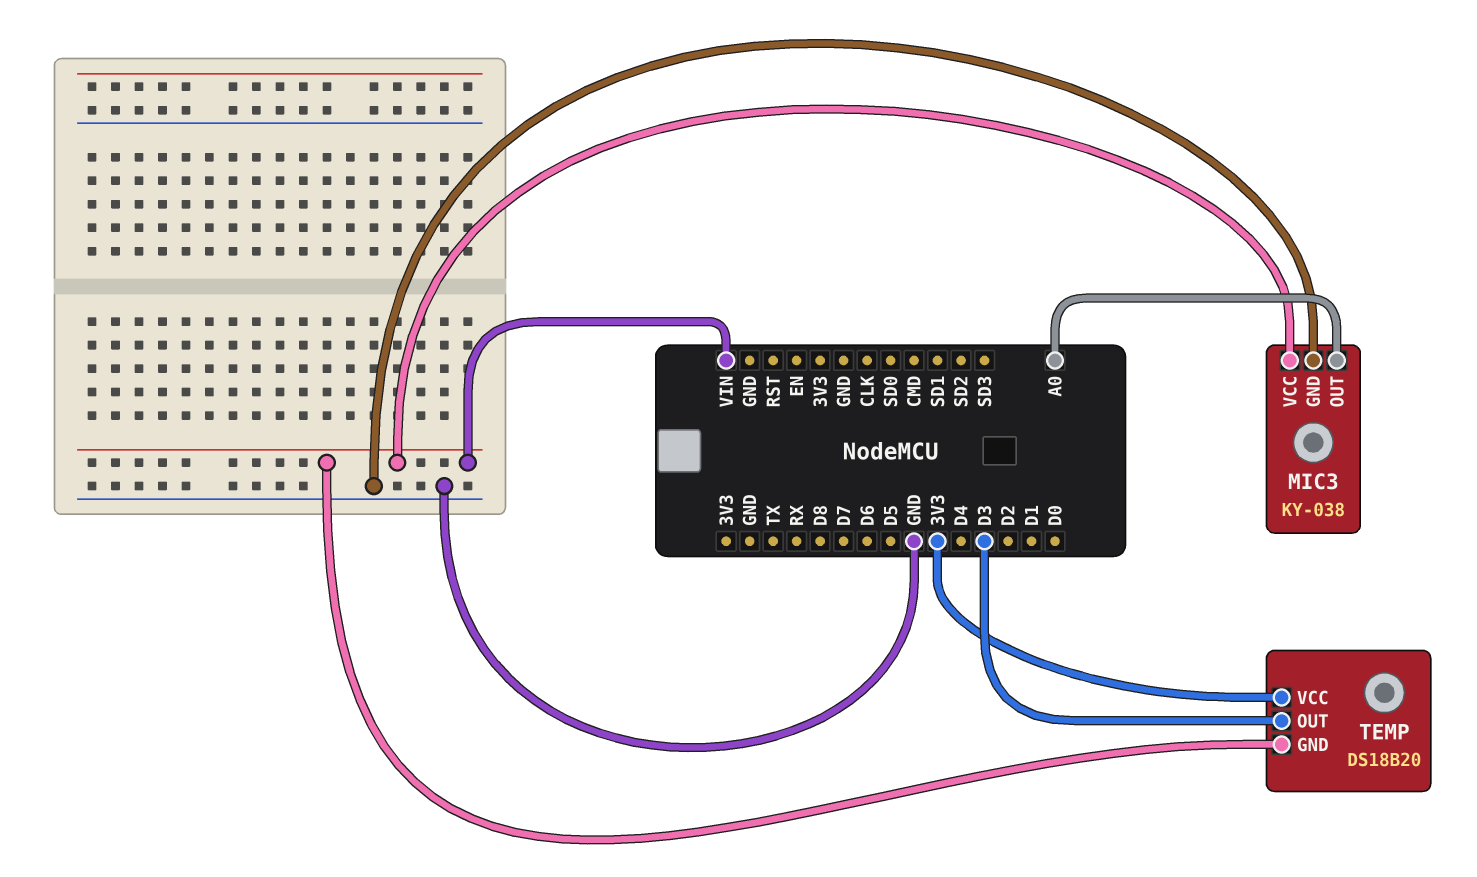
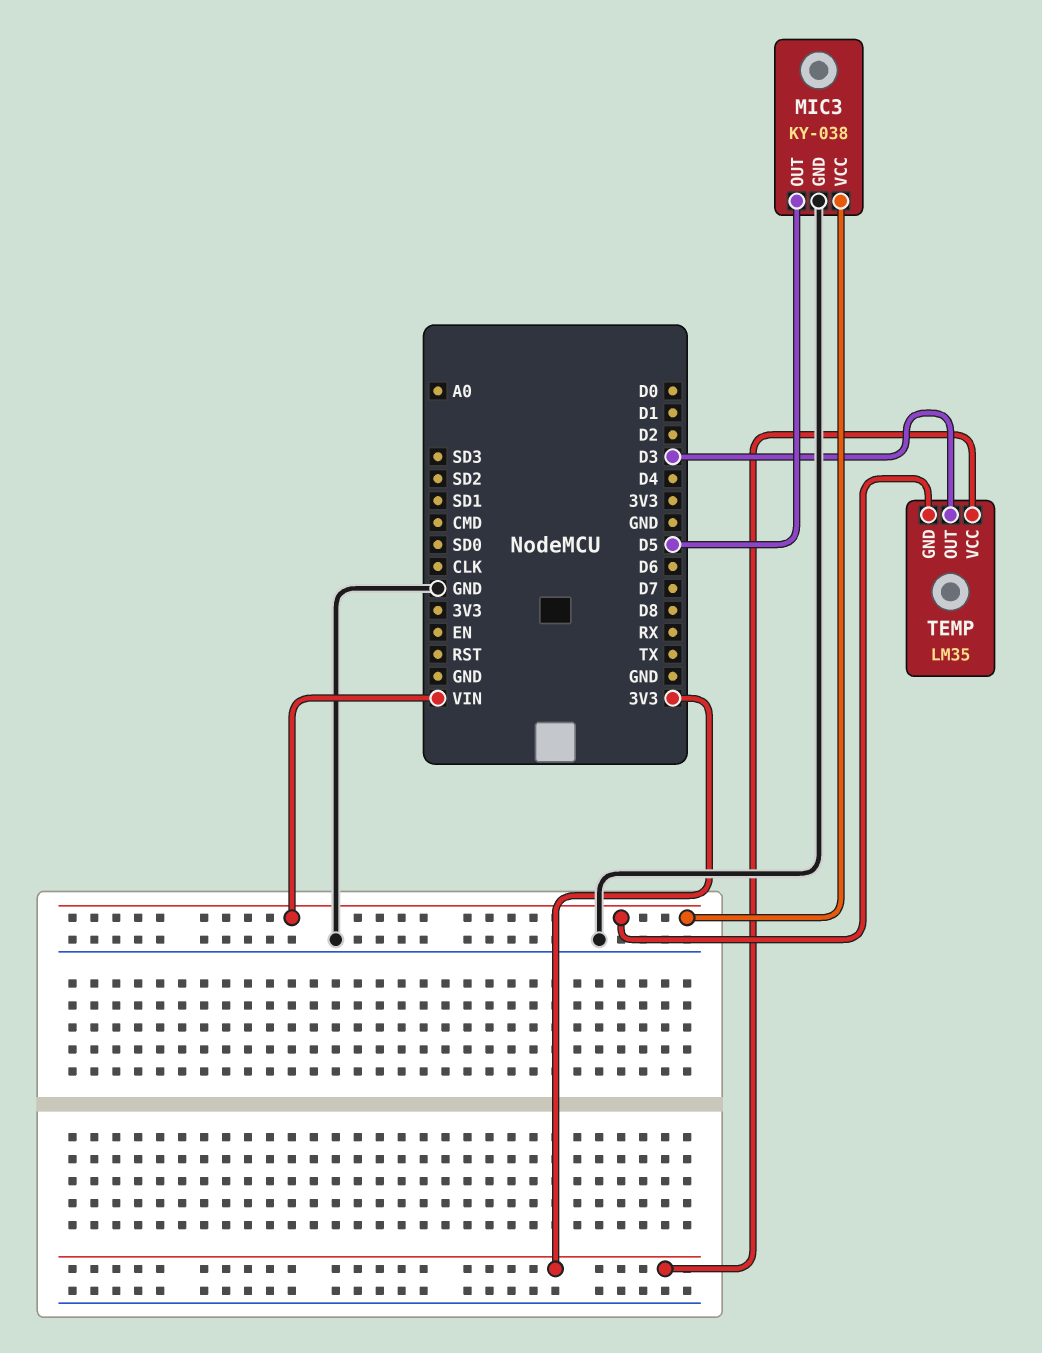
MIC3 pin OUT: A0 -> D5
TEMP: DS18B20 -> LM35

